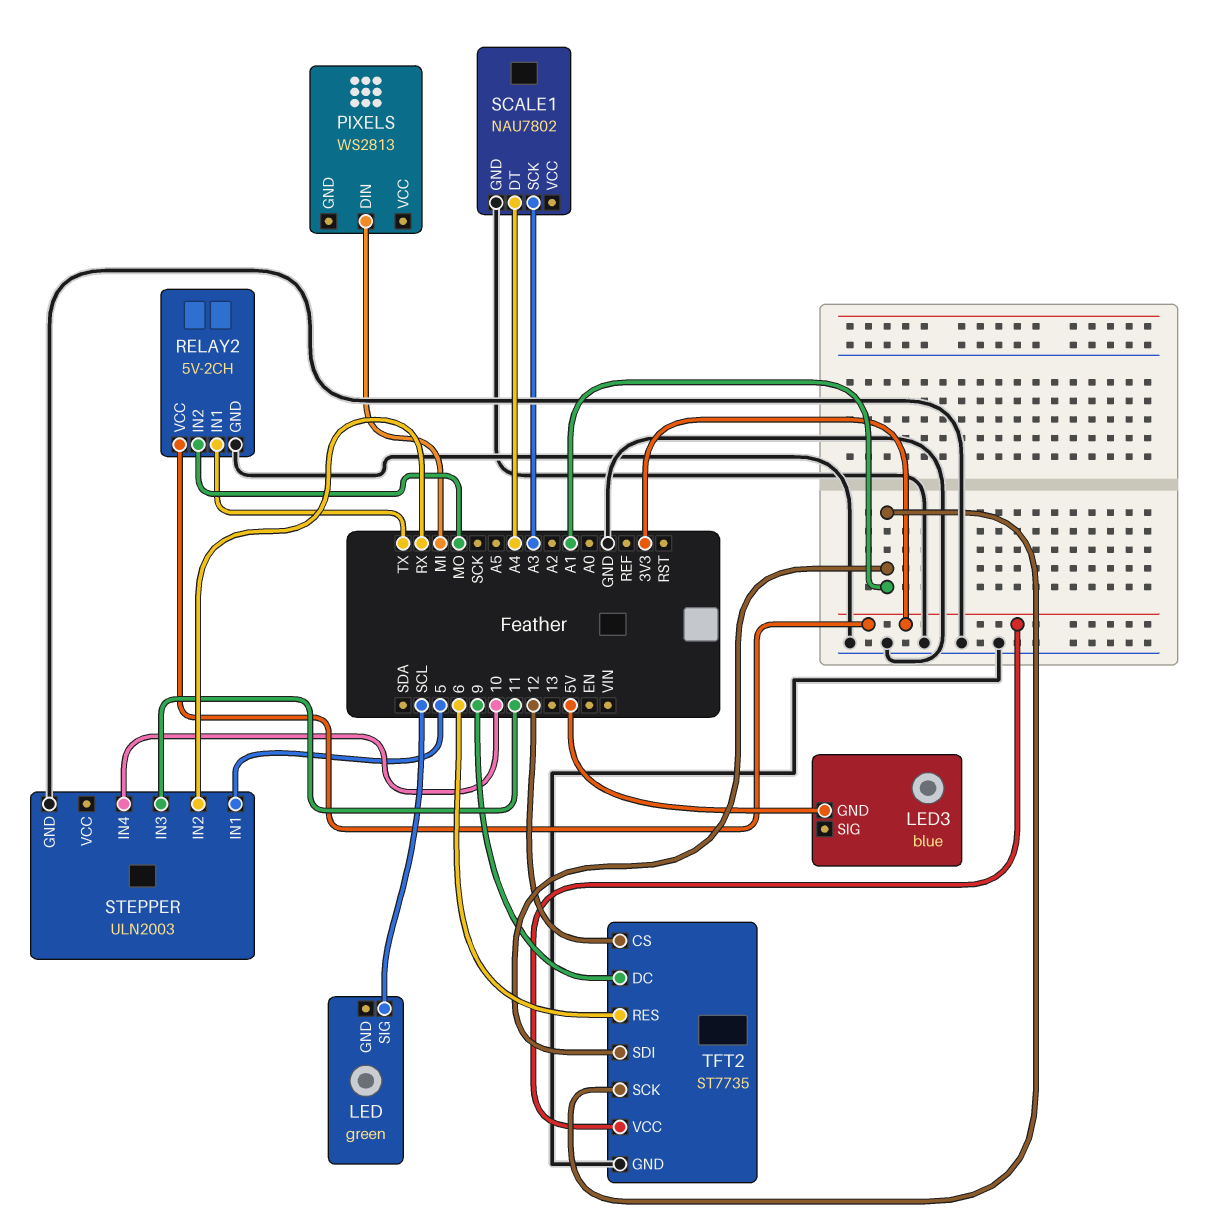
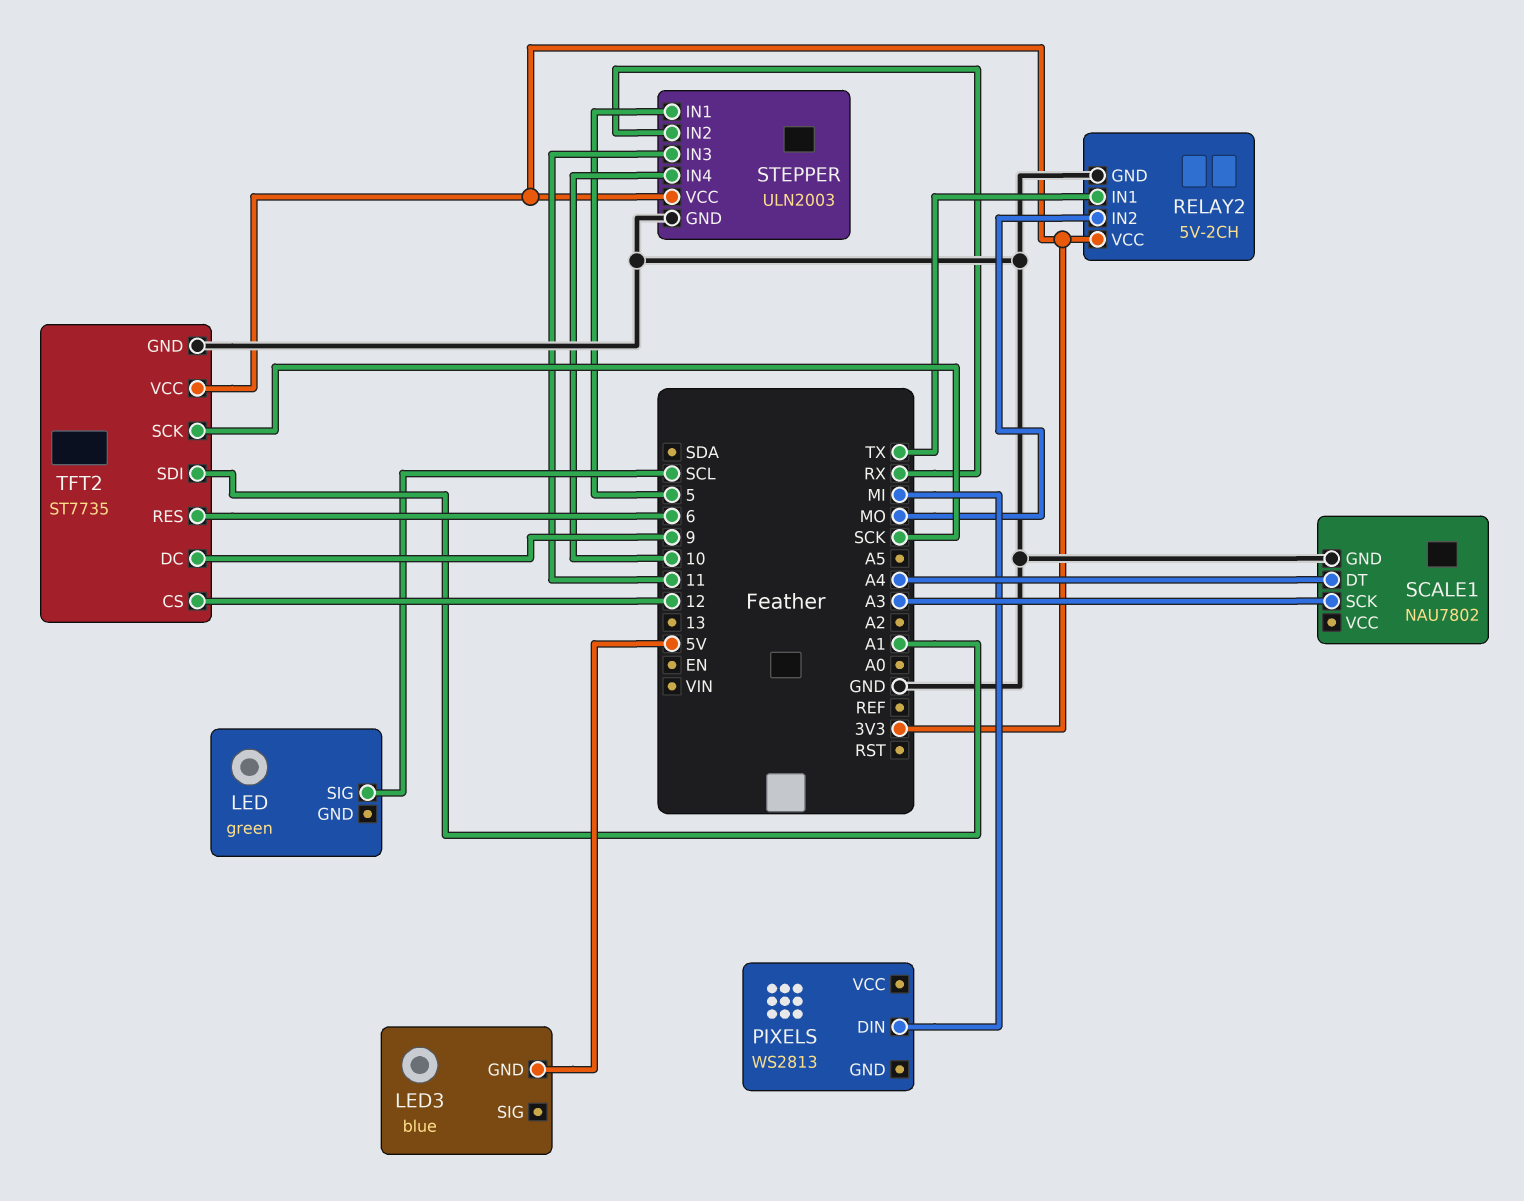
STEPPER pin VCC: none -> 3V3
TFT2 pin SCK: A1 -> SCK

